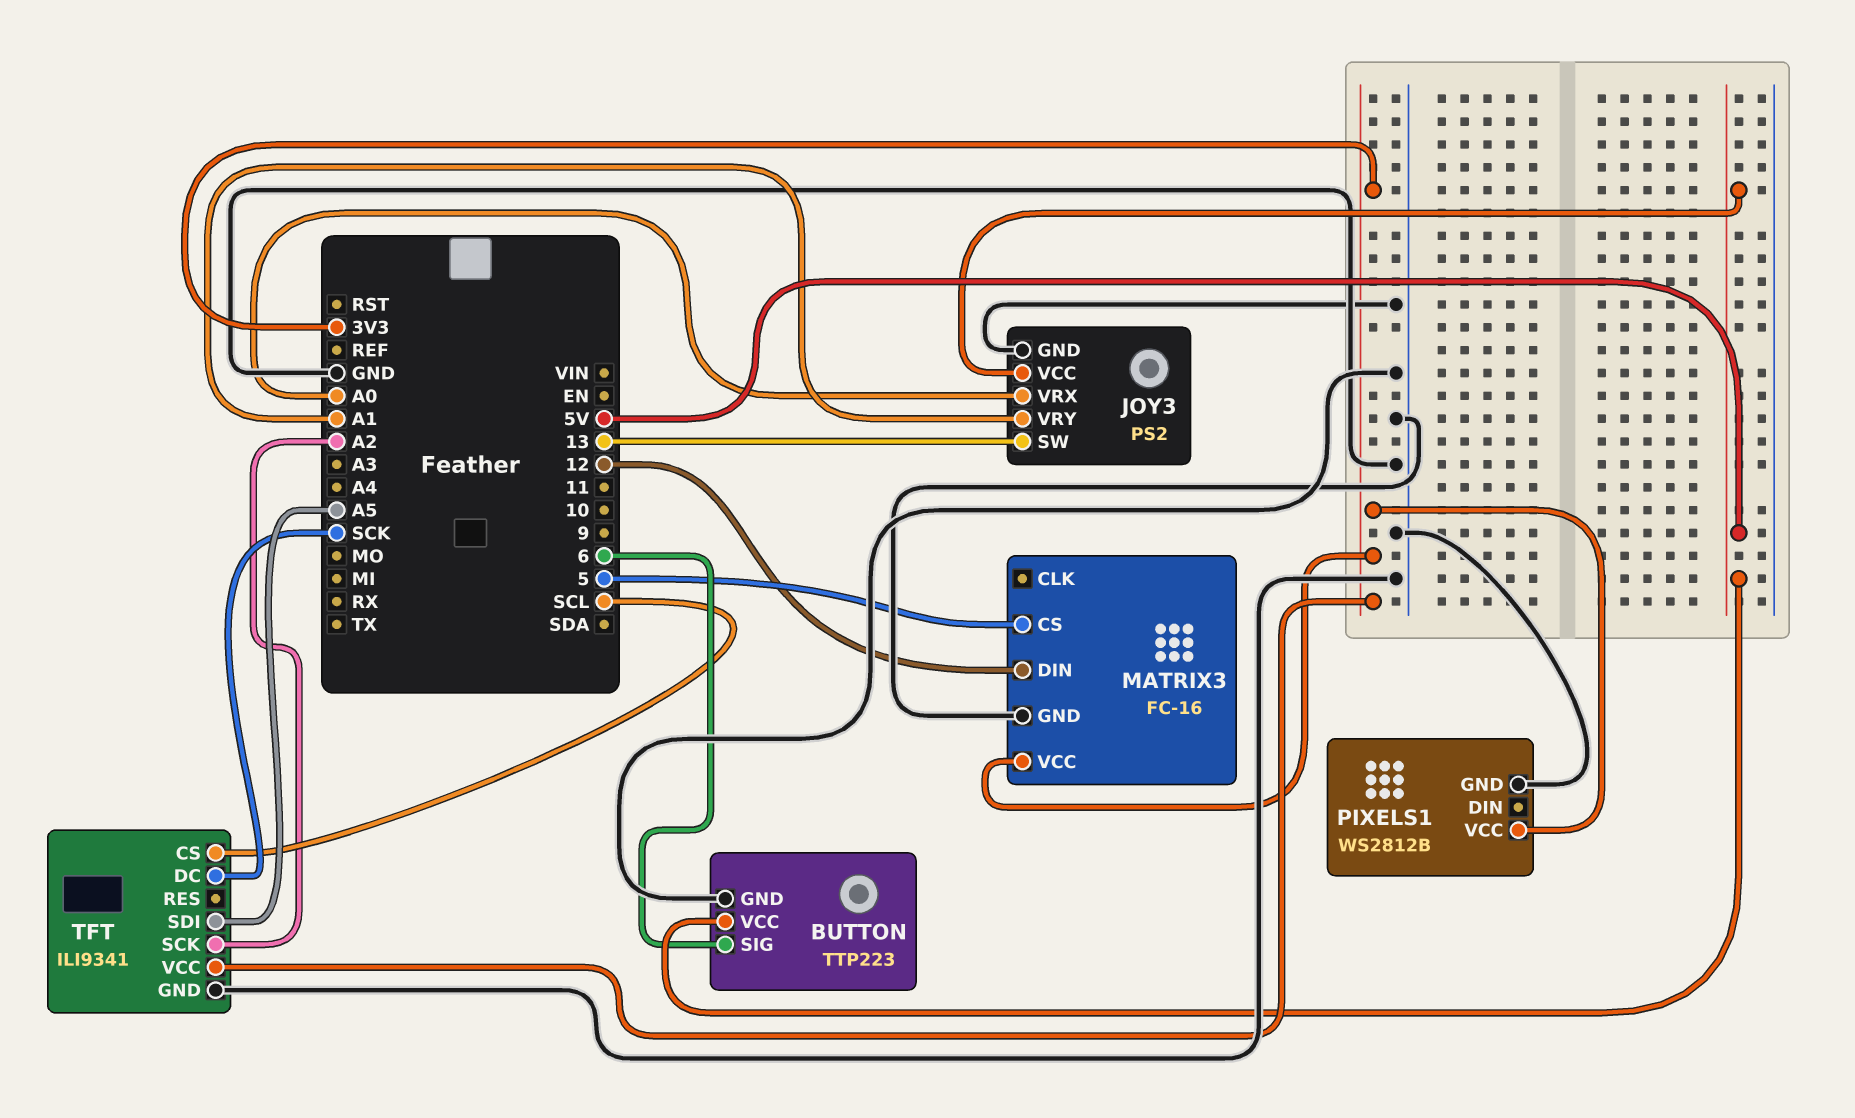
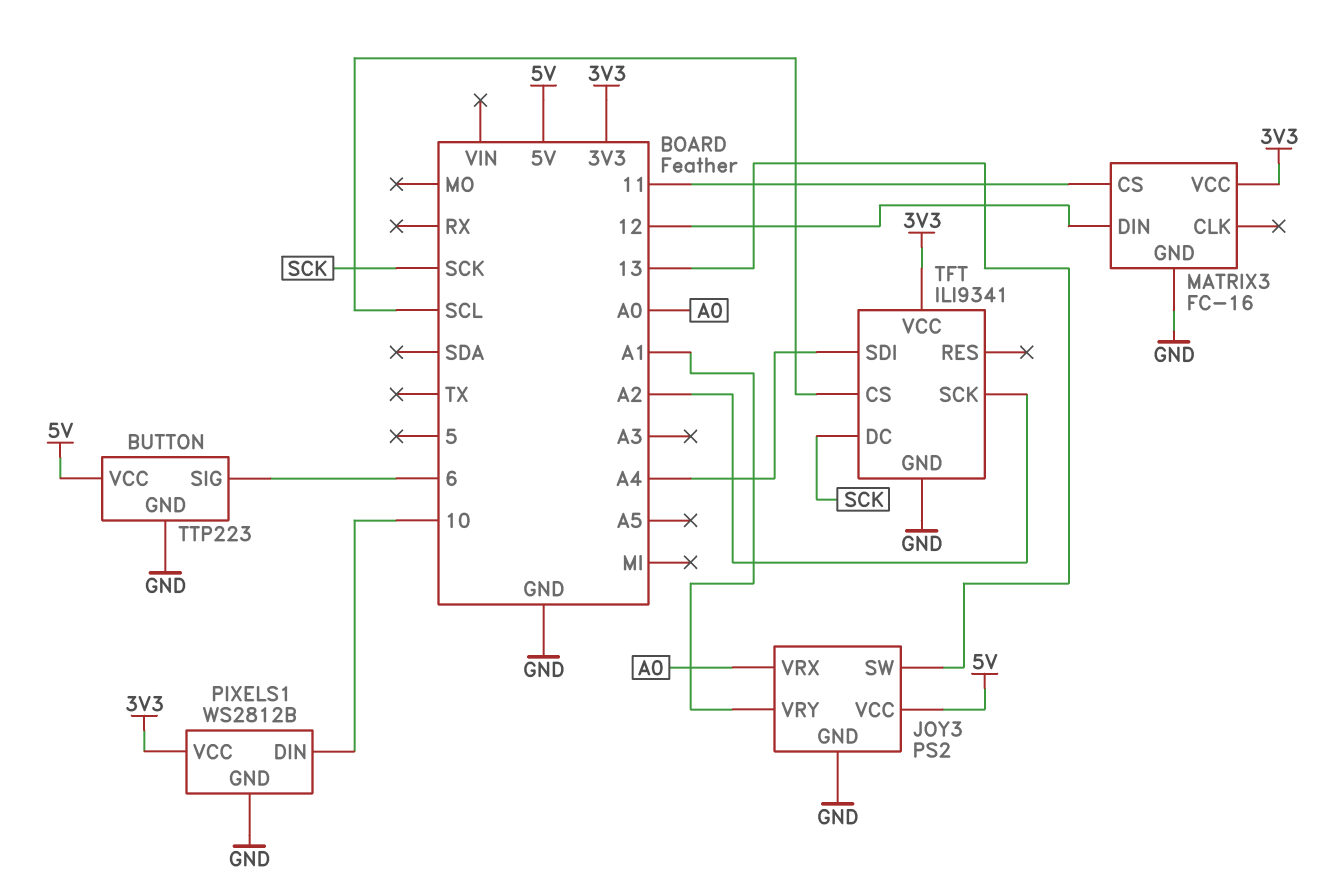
MATRIX3 pin CS: 5 -> 11
PIXELS1 pin DIN: none -> 10
TFT pin SDI: A5 -> A4

